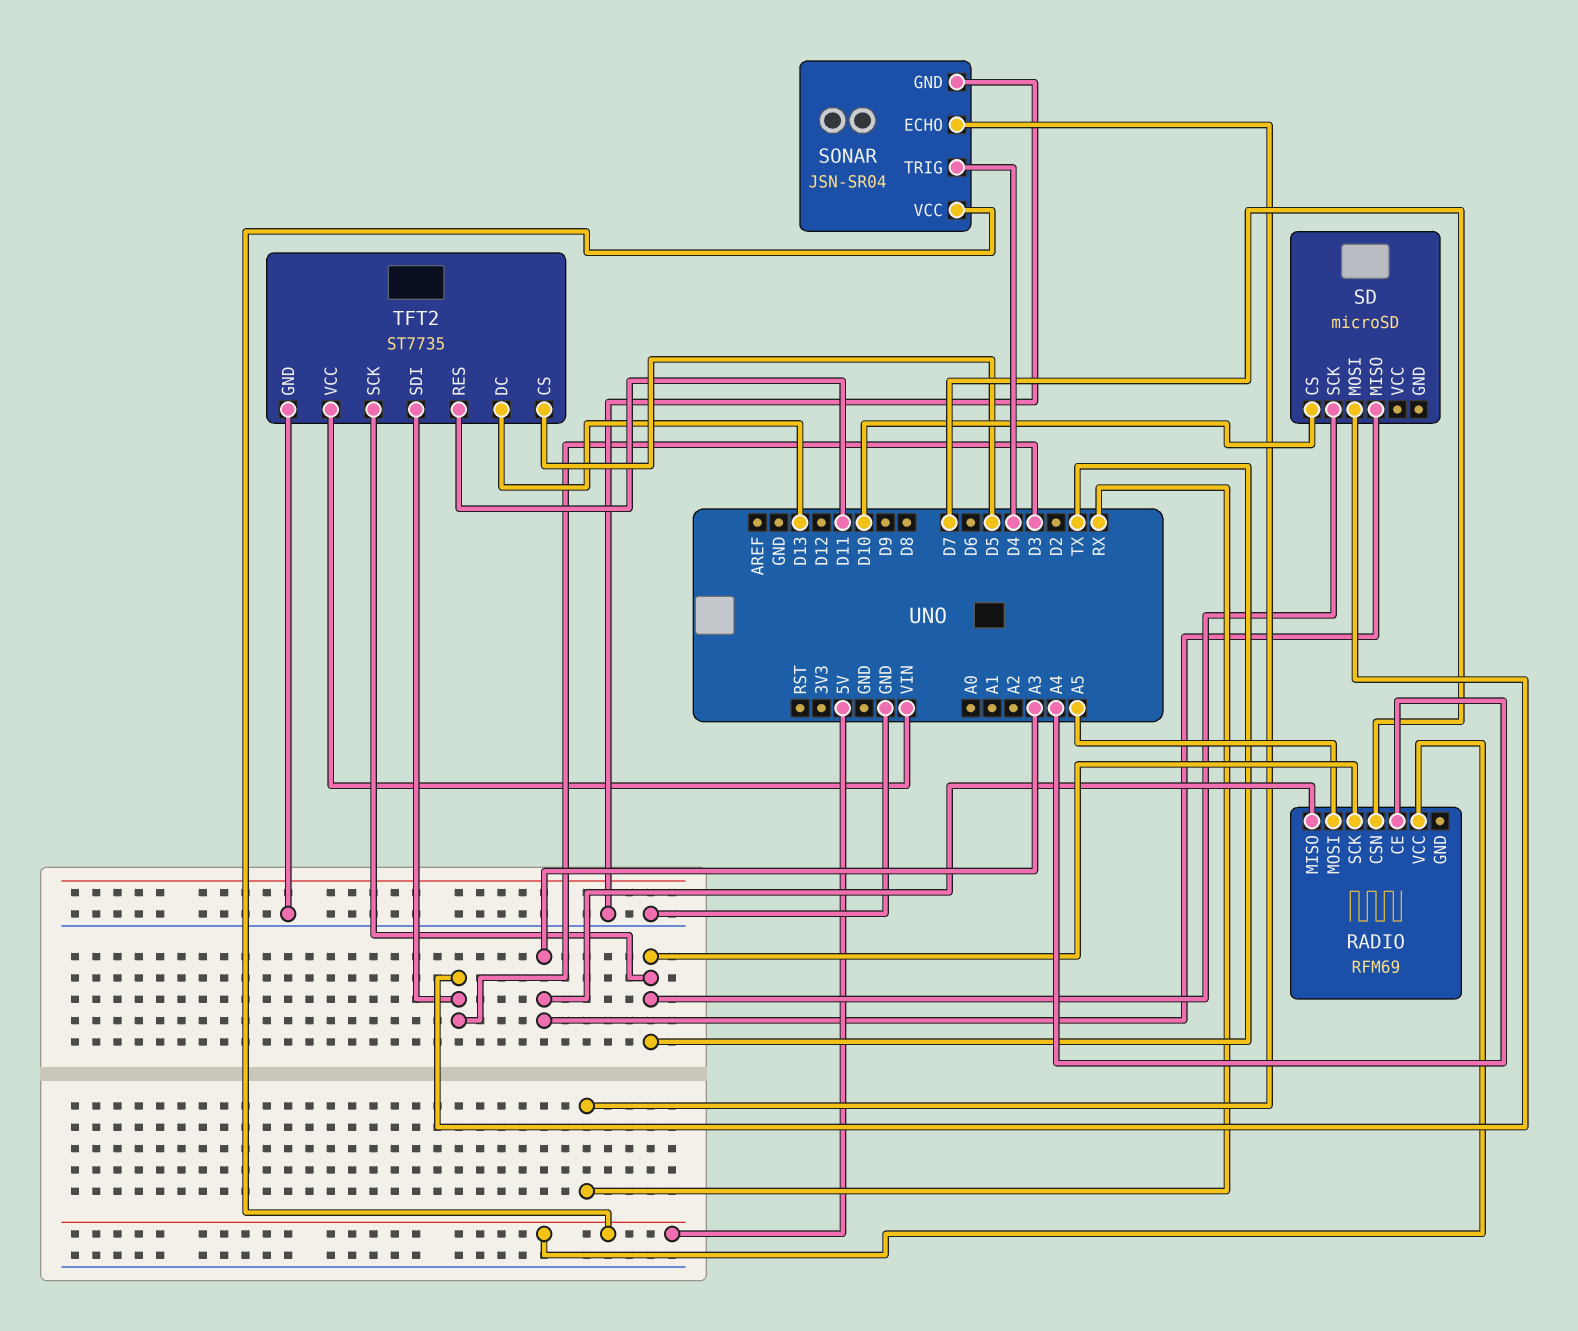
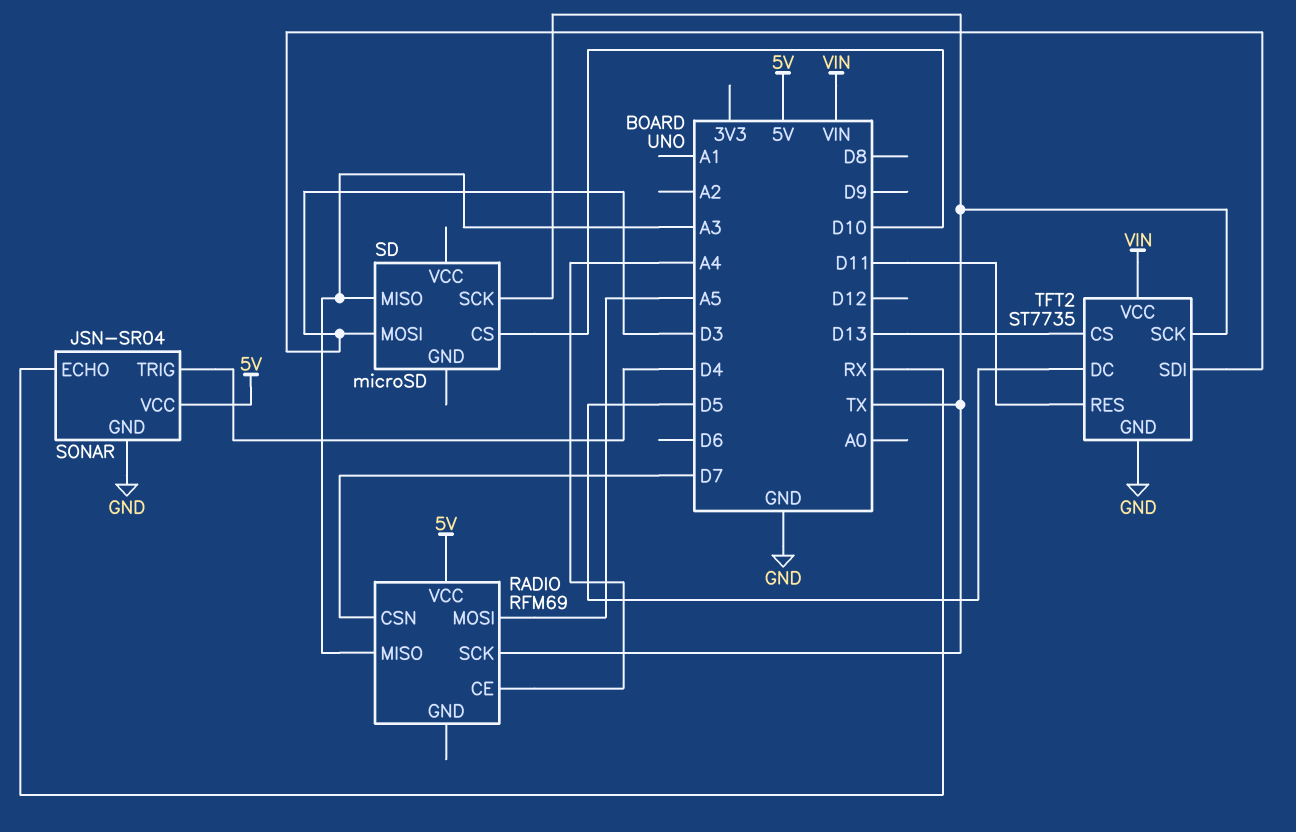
TFT2 pin CS: D5 -> D13
TFT2 pin DC: D13 -> D5

